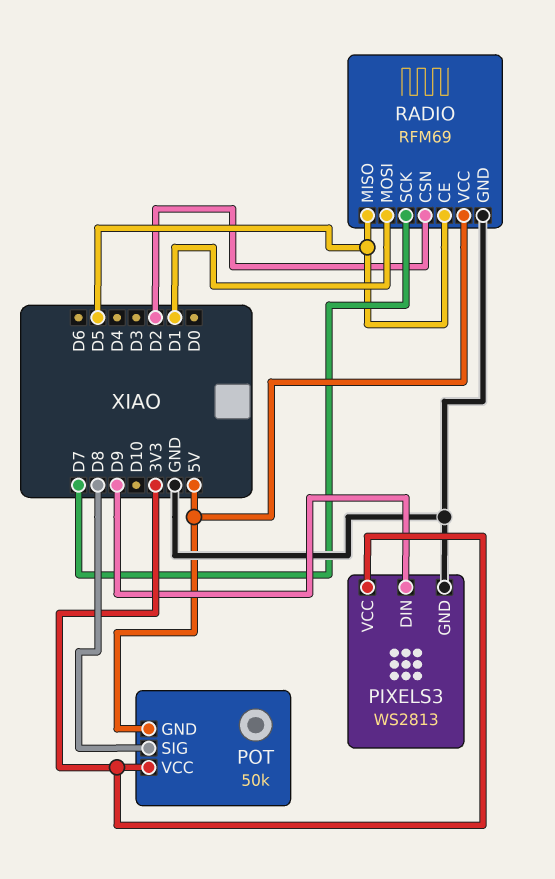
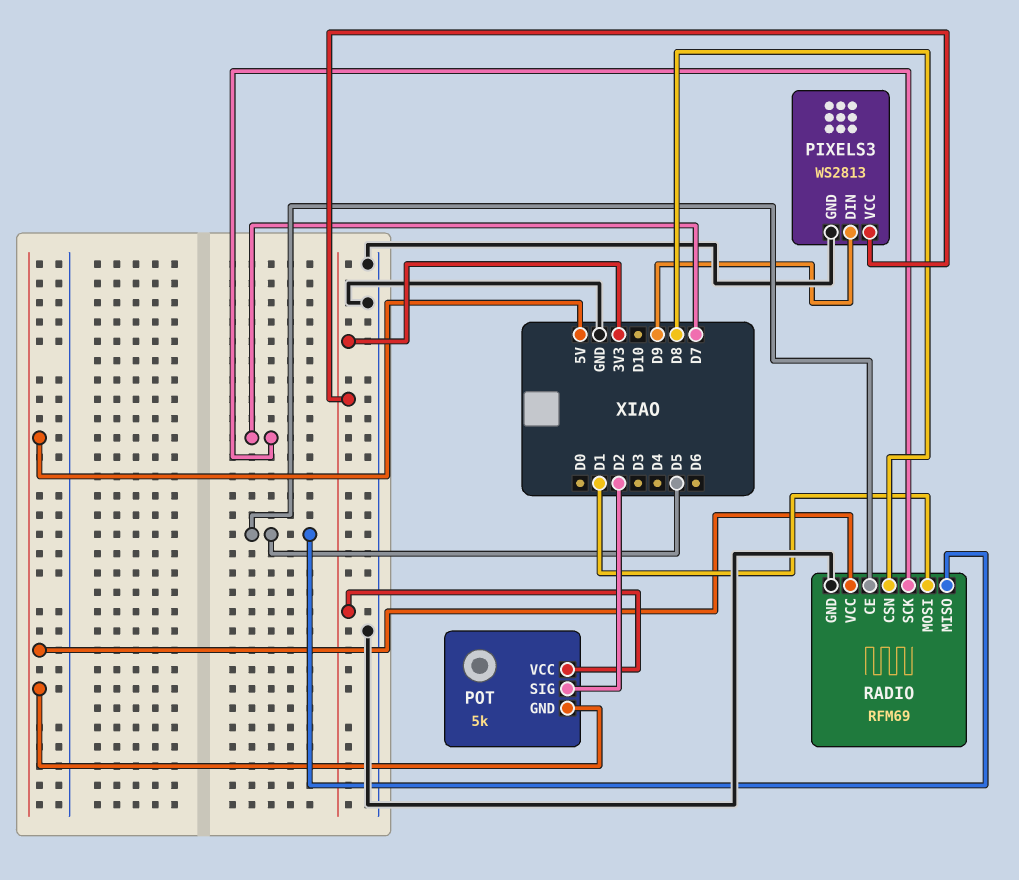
POT: 50k -> 5k
POT pin SIG: D8 -> D2
RADIO pin CSN: D2 -> D8

